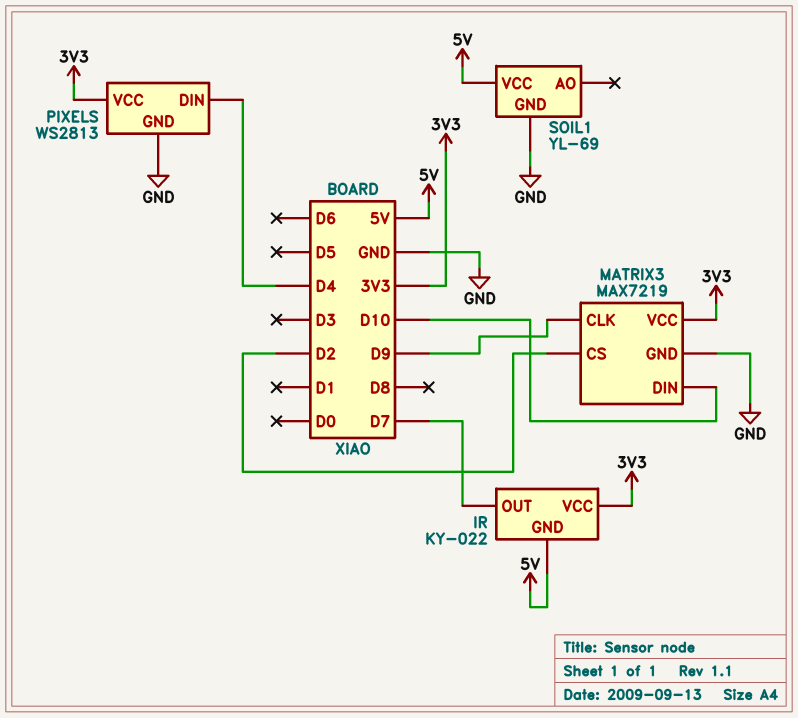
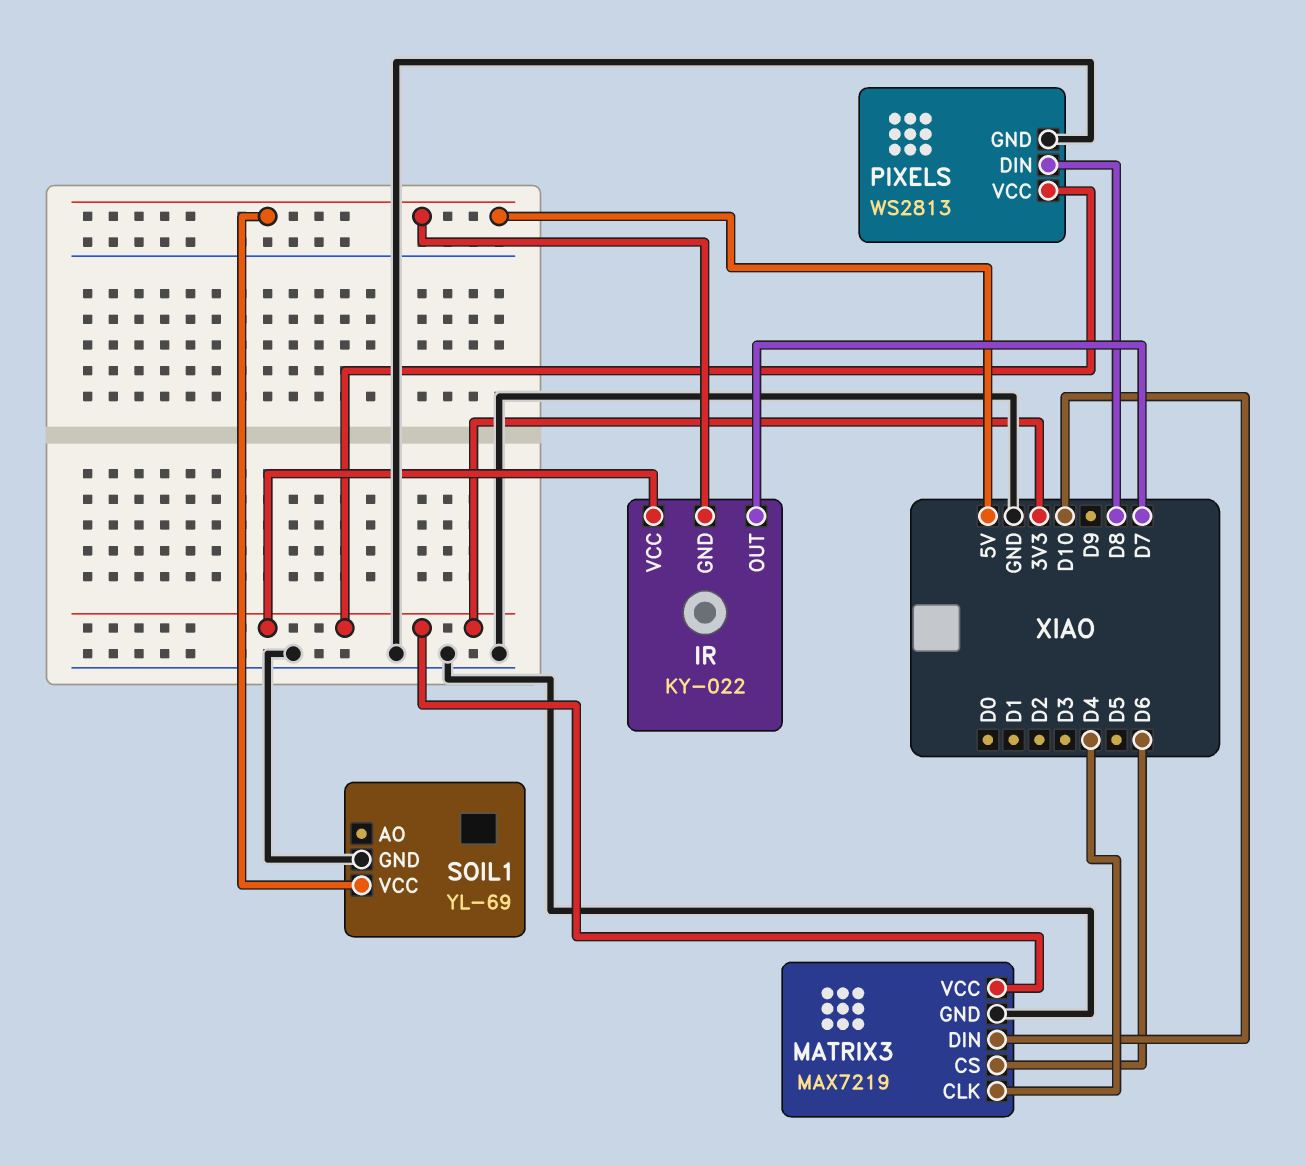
MATRIX3 pin CLK: D9 -> D4
MATRIX3 pin CS: D2 -> D6
PIXELS pin DIN: D4 -> D8

